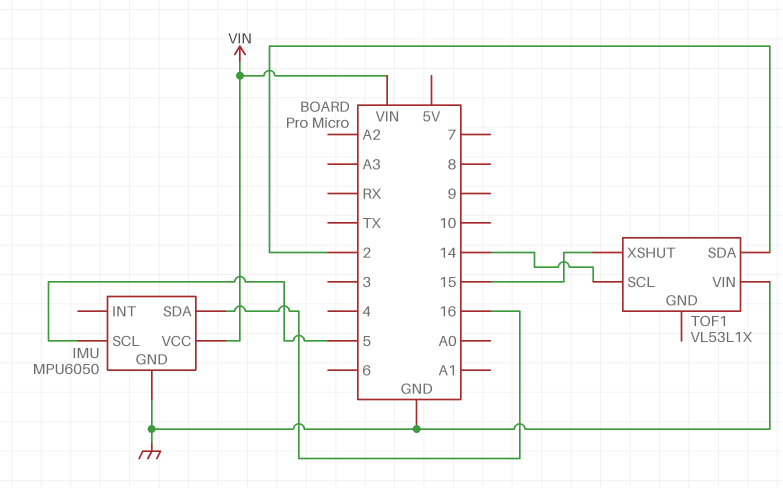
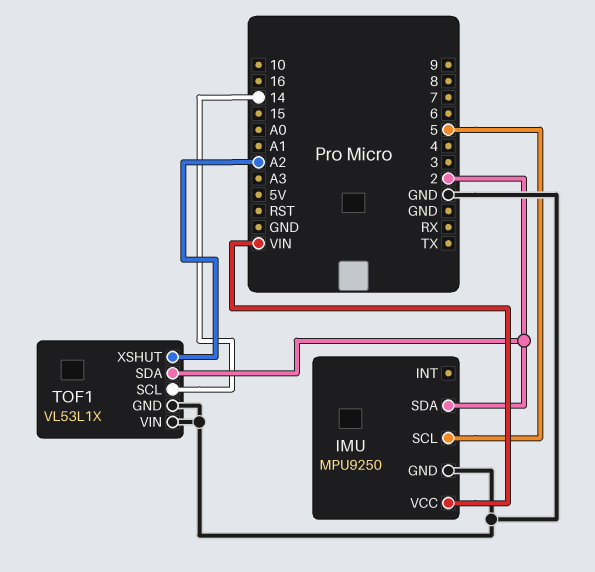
IMU: MPU6050 -> MPU9250
IMU pin SDA: 16 -> 2
TOF1 pin GND: none -> GND
TOF1 pin XSHUT: 15 -> A2

